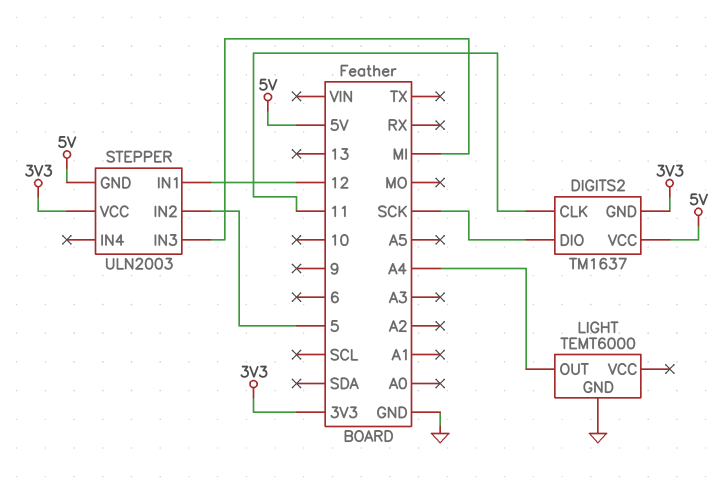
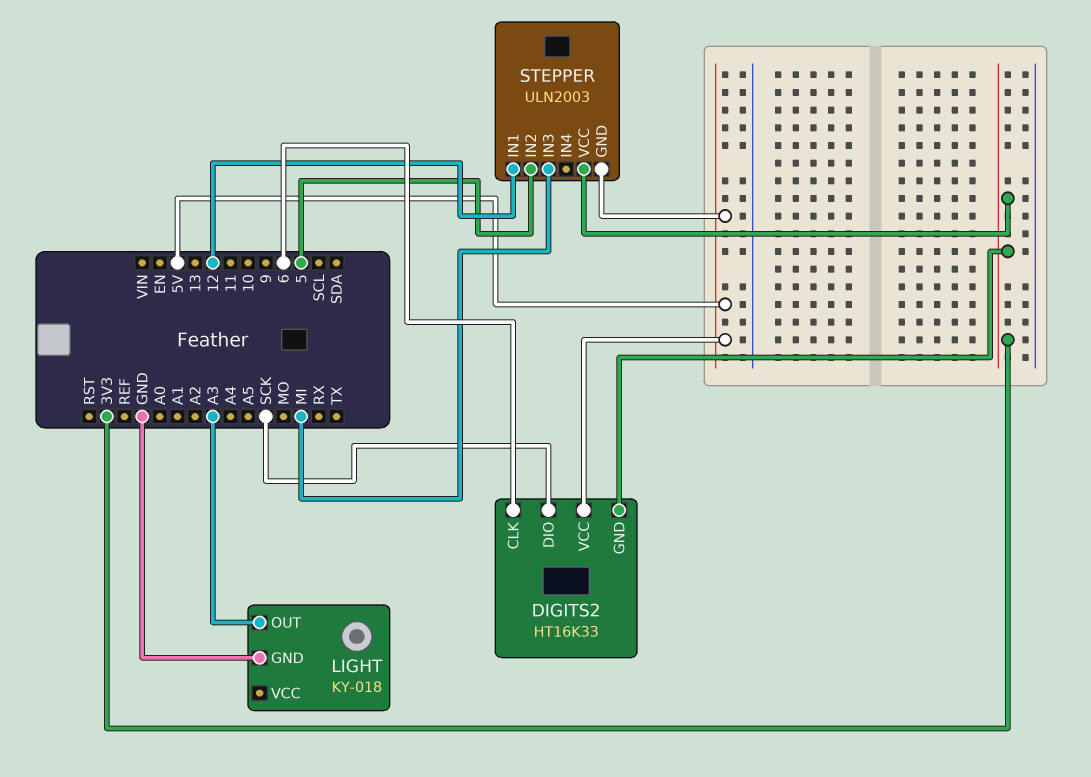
DIGITS2: TM1637 -> HT16K33
DIGITS2 pin CLK: 11 -> 6
LIGHT: TEMT6000 -> KY-018
LIGHT pin OUT: A4 -> A3

